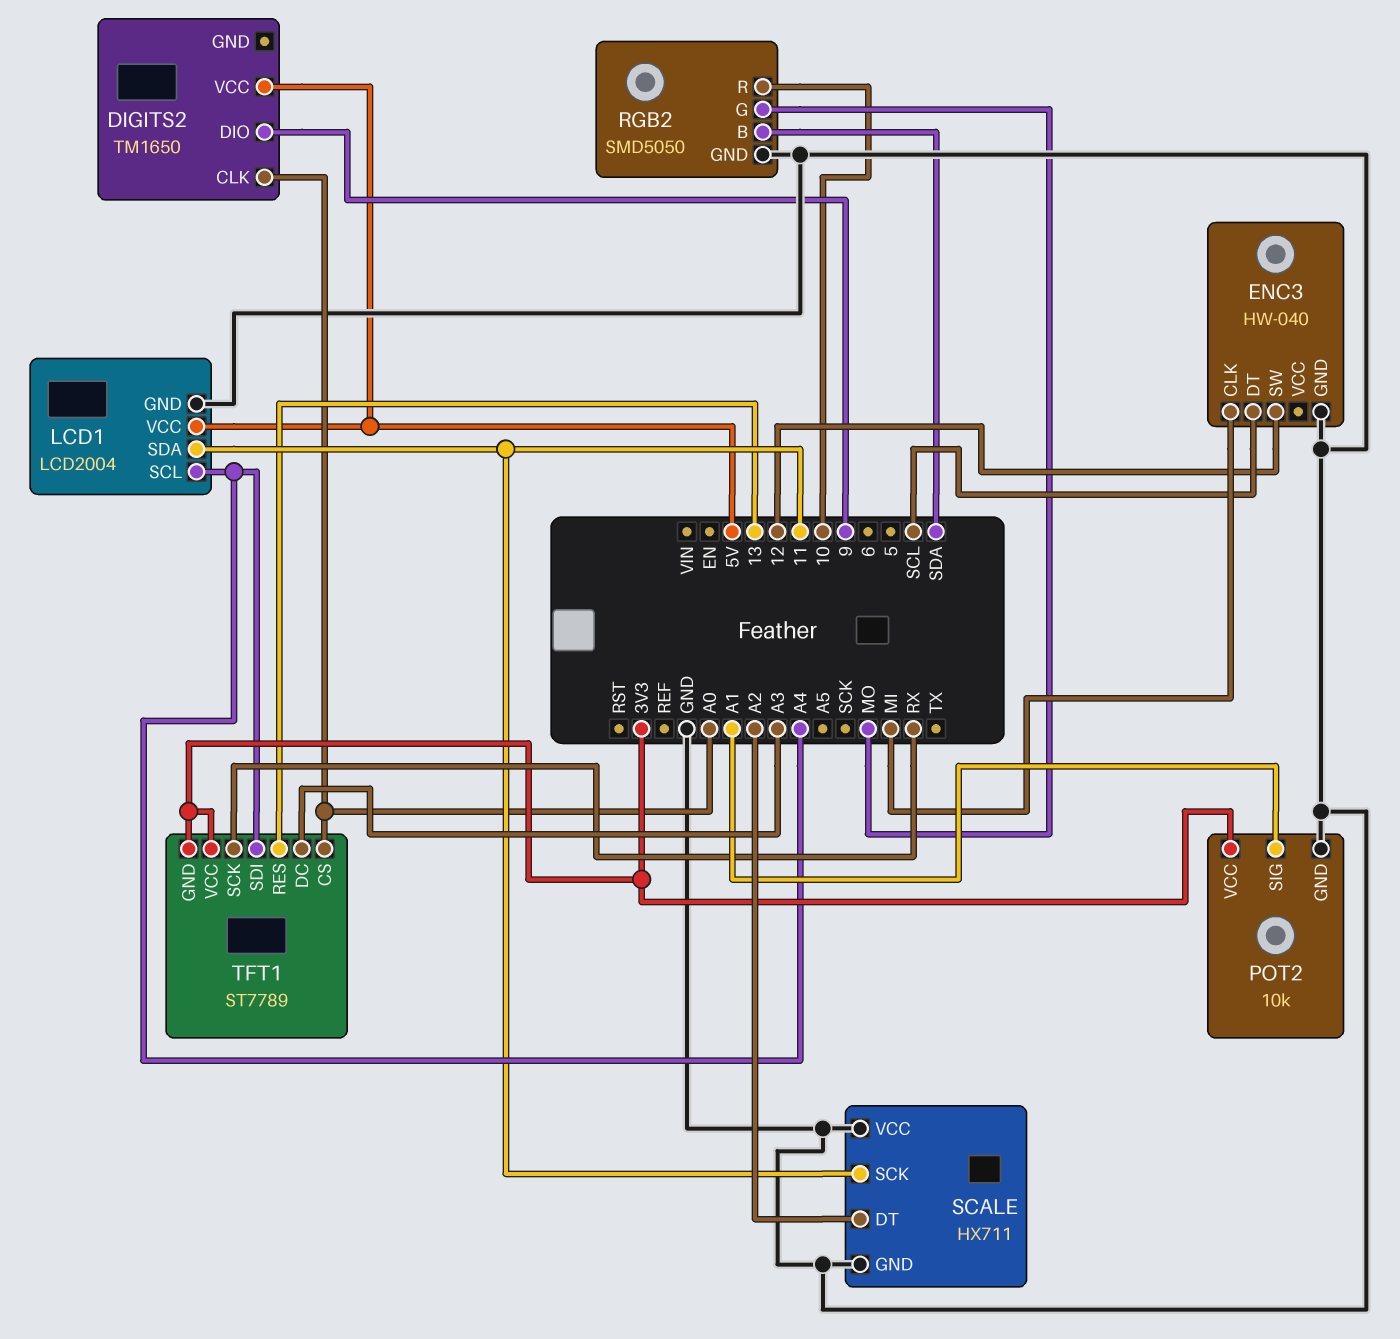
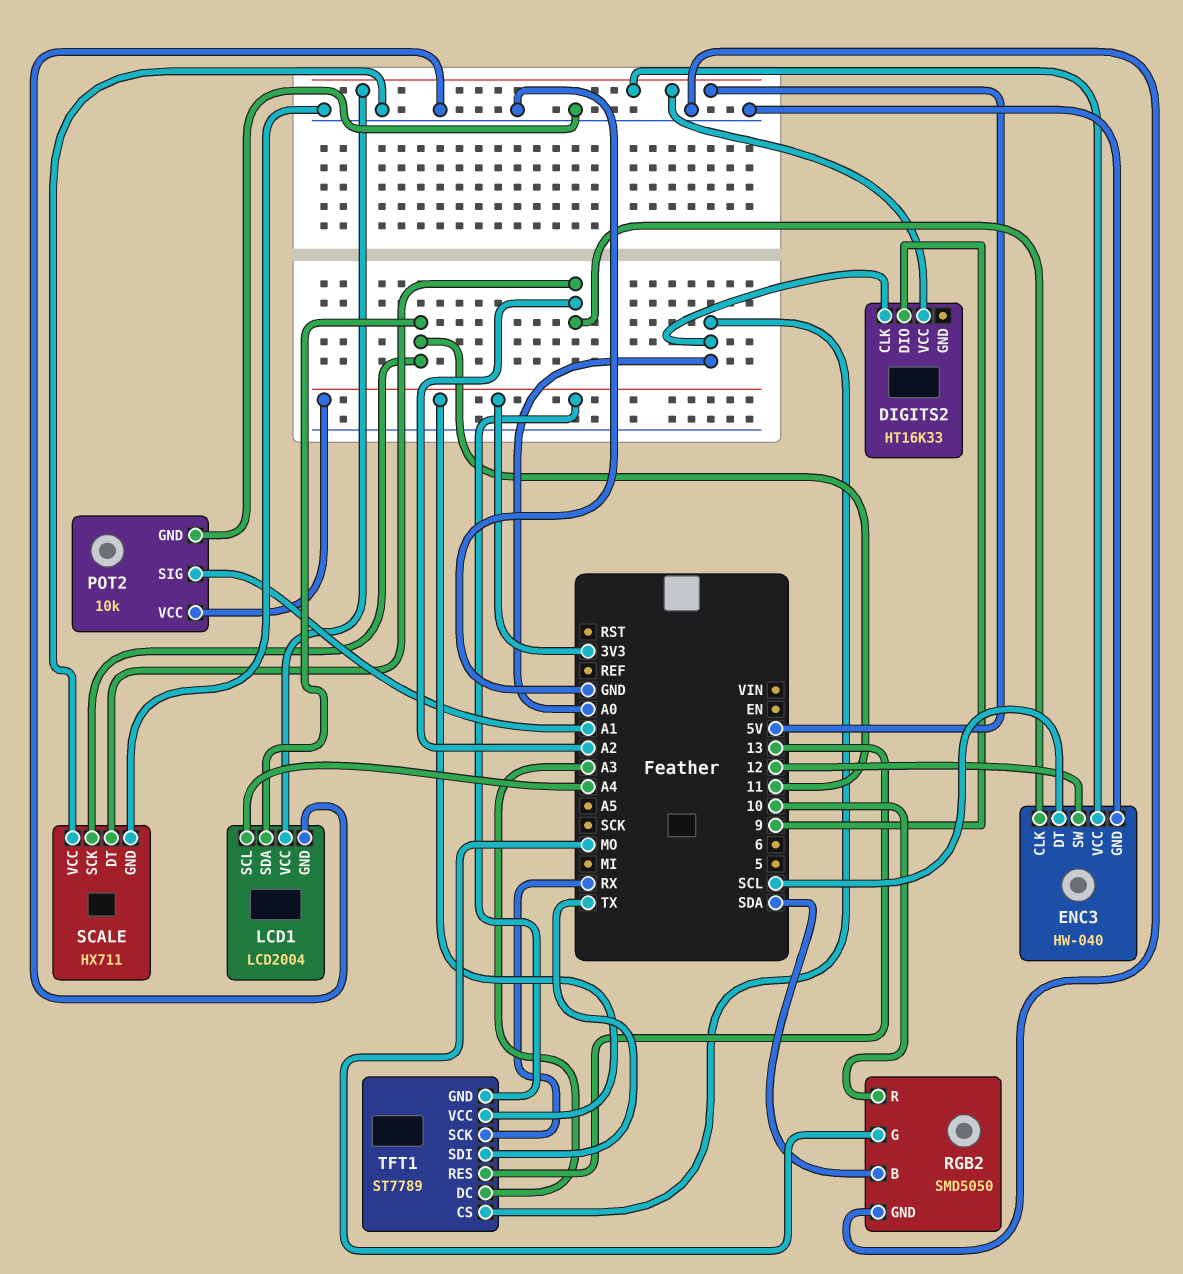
DIGITS2: TM1650 -> HT16K33
ENC3 pin CLK: MI -> A2
ENC3 pin VCC: none -> 5V
TFT1 pin SDI: A4 -> TX

